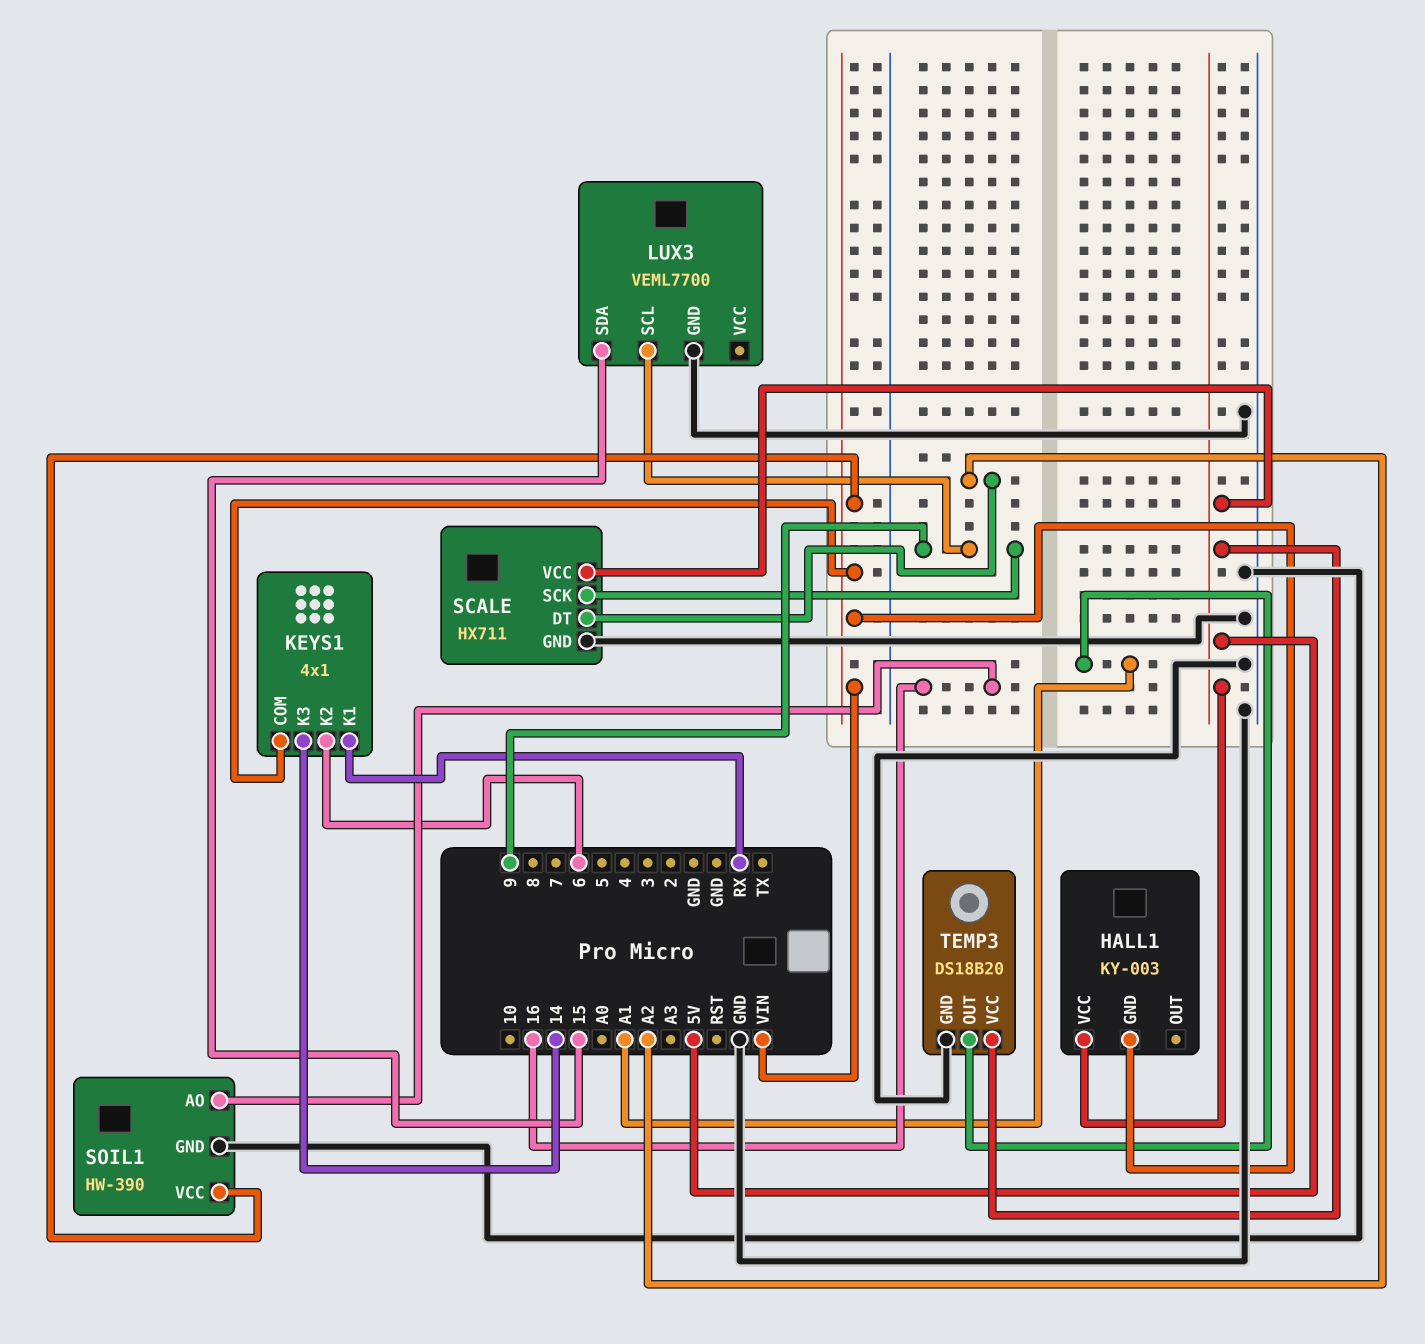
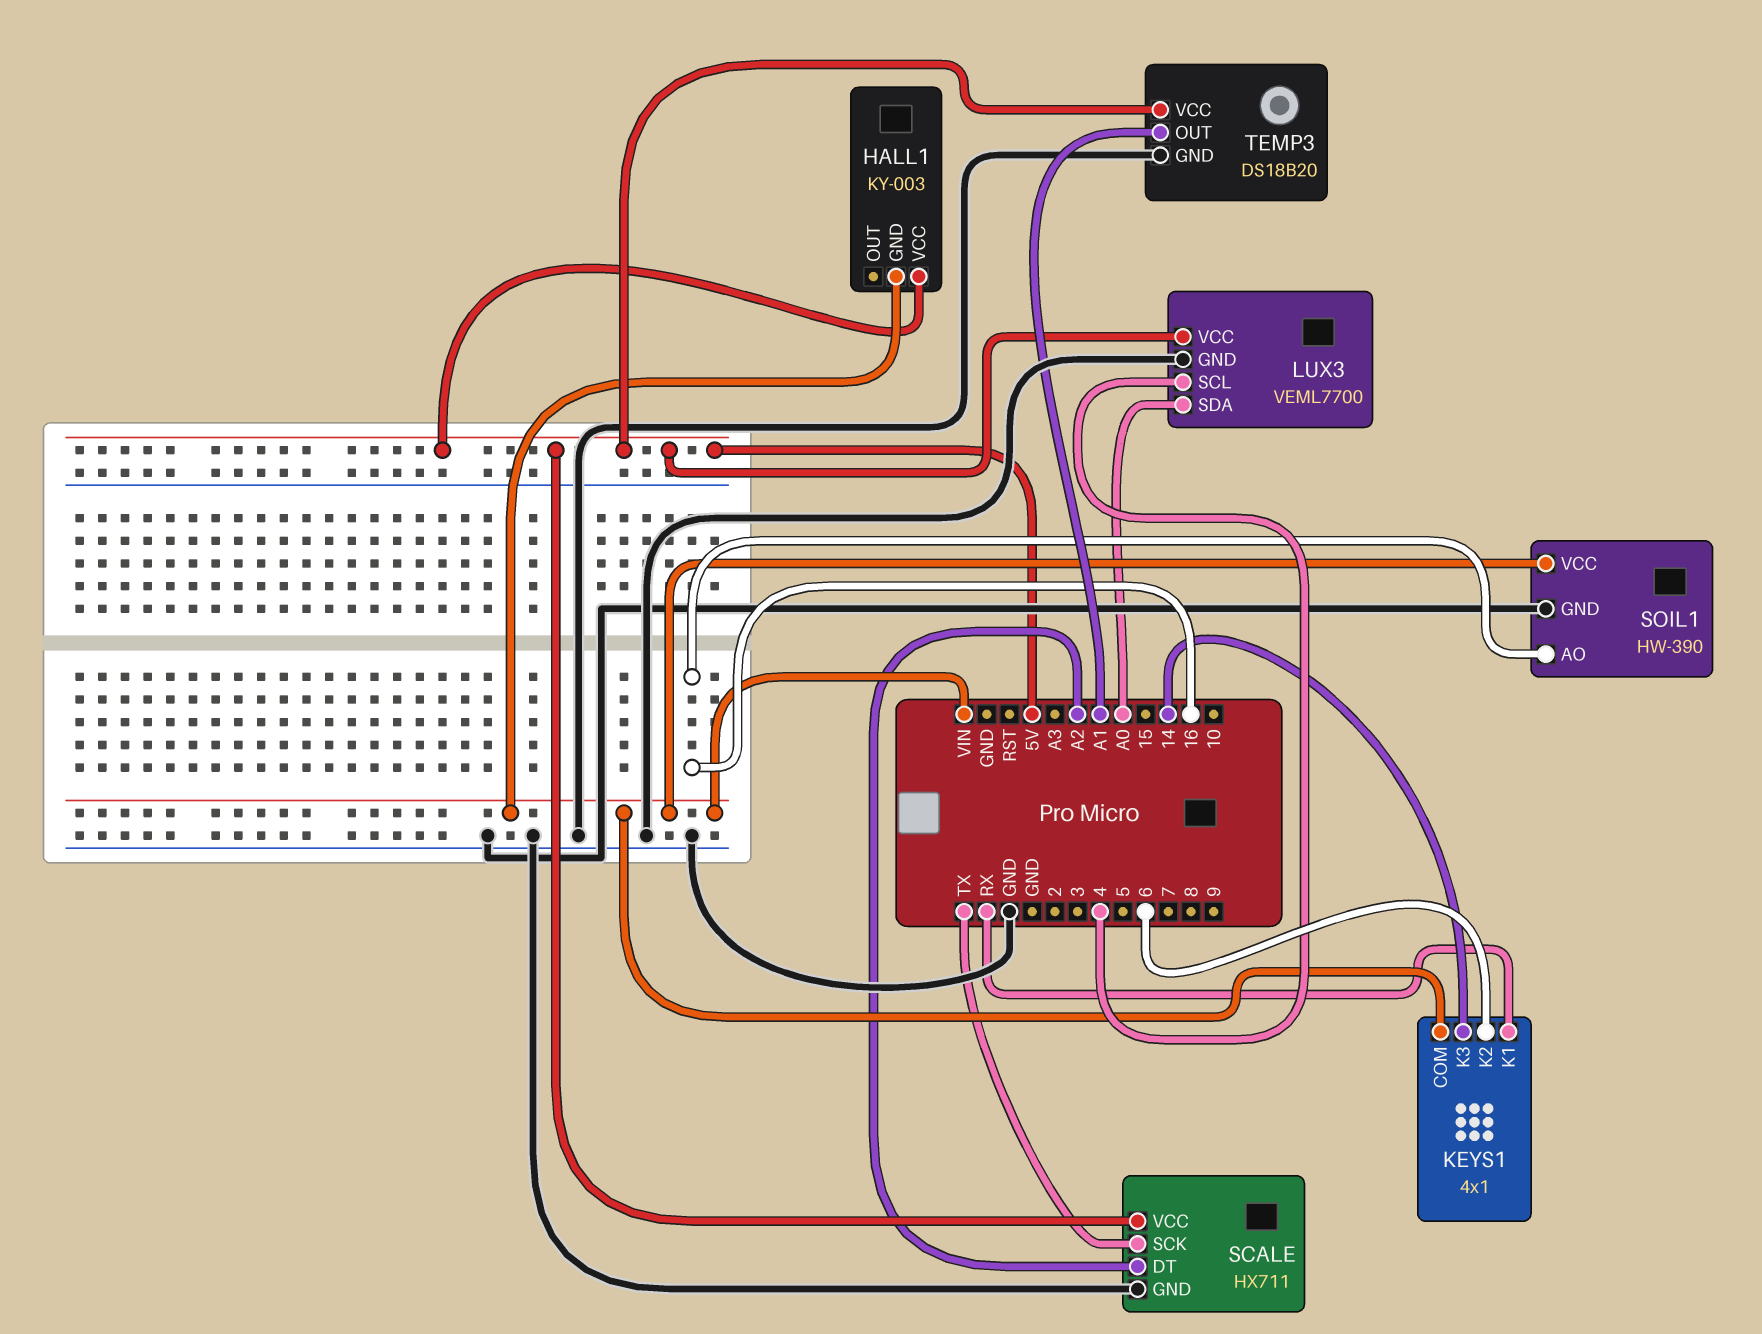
LUX3 pin SCL: 9 -> 4
LUX3 pin SDA: 15 -> A0
LUX3 pin VCC: none -> 5V
SCALE pin SCK: 9 -> TX

